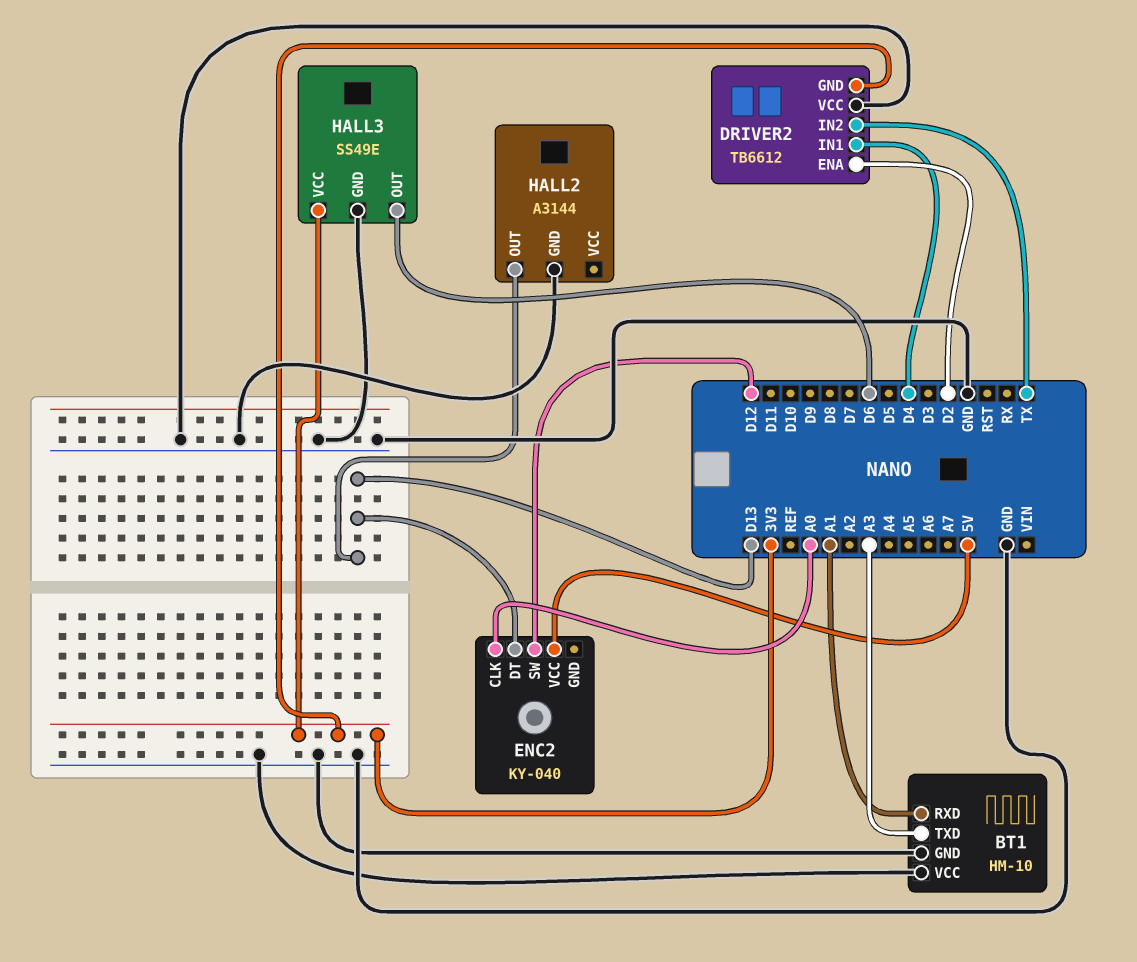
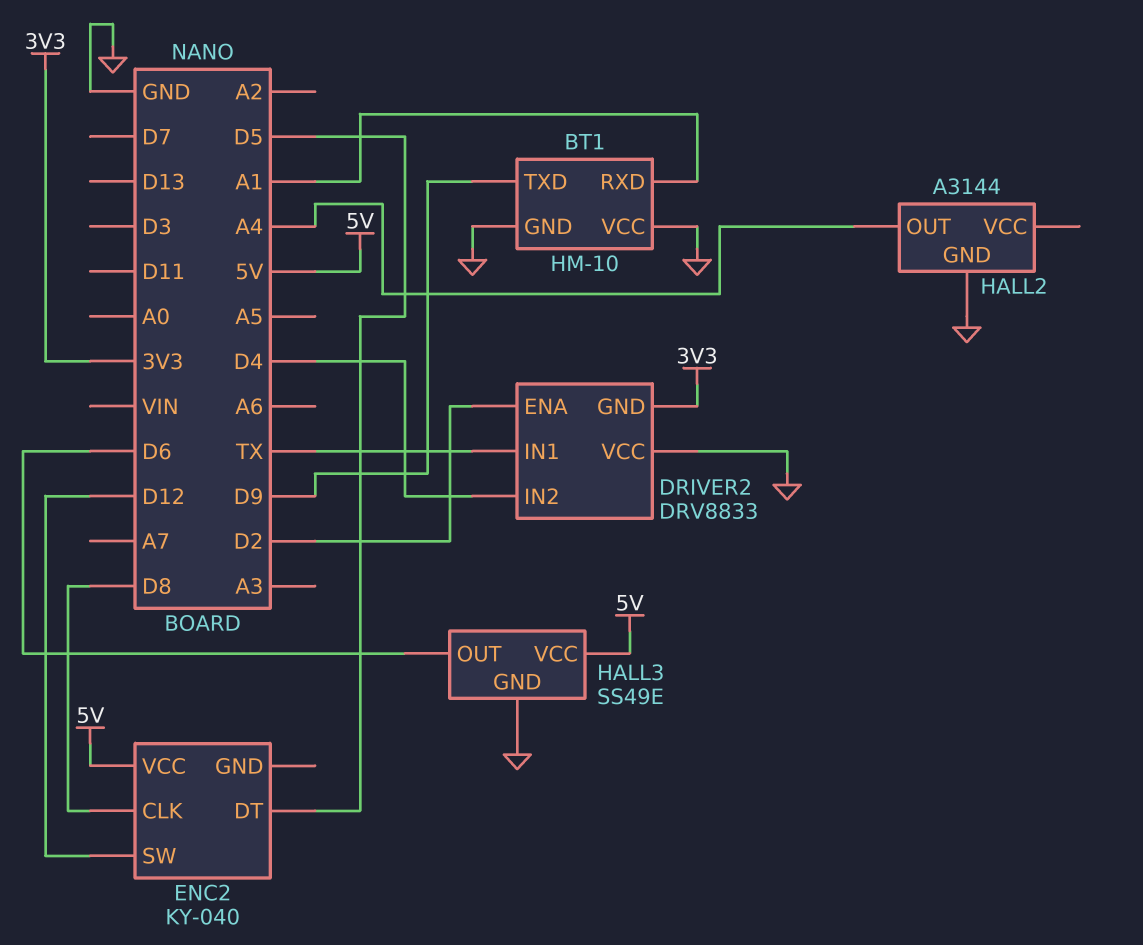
BT1 pin TXD: A3 -> D9
DRIVER2: TB6612 -> DRV8833
DRIVER2 pin IN1: D4 -> TX
DRIVER2 pin IN2: TX -> D4
ENC2 pin CLK: A0 -> D8
ENC2 pin DT: D13 -> D5
HALL2 pin OUT: D13 -> A4
HALL3 pin VCC: 3V3 -> 5V

